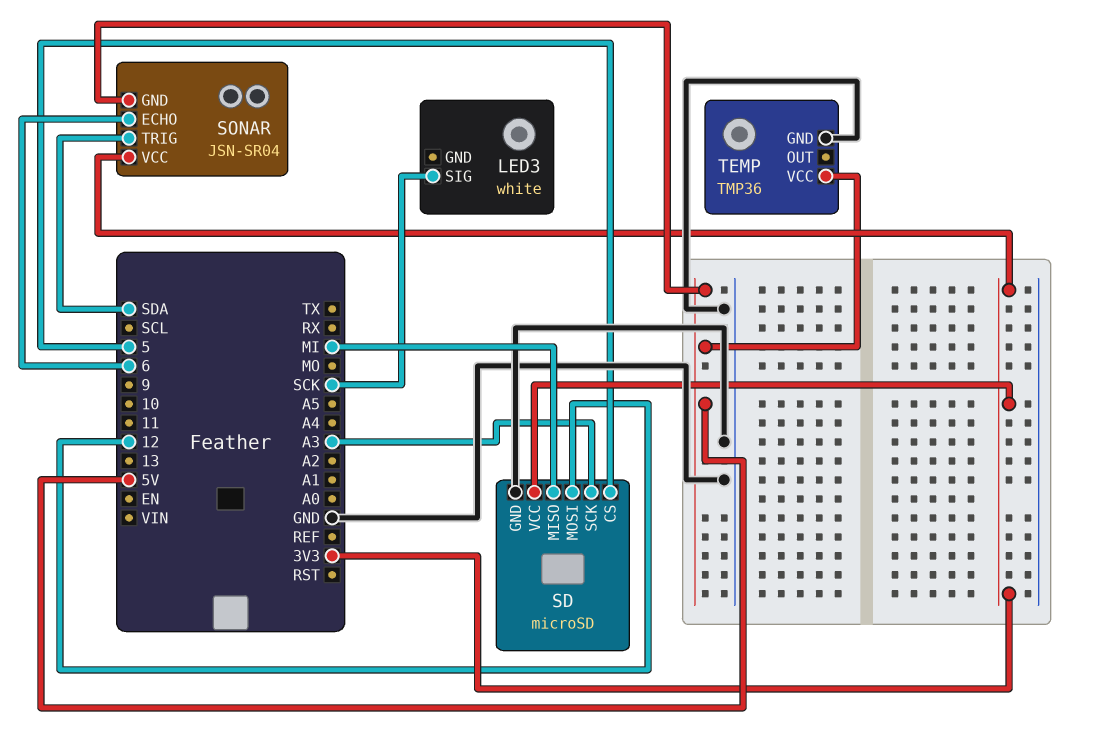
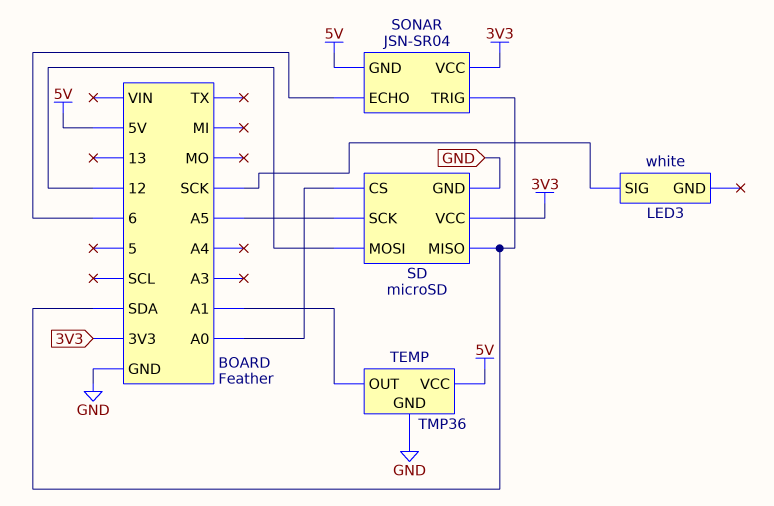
SD pin CS: 5 -> A0
SD pin MISO: MI -> SDA
SD pin SCK: A3 -> A5
TEMP pin OUT: none -> A1

